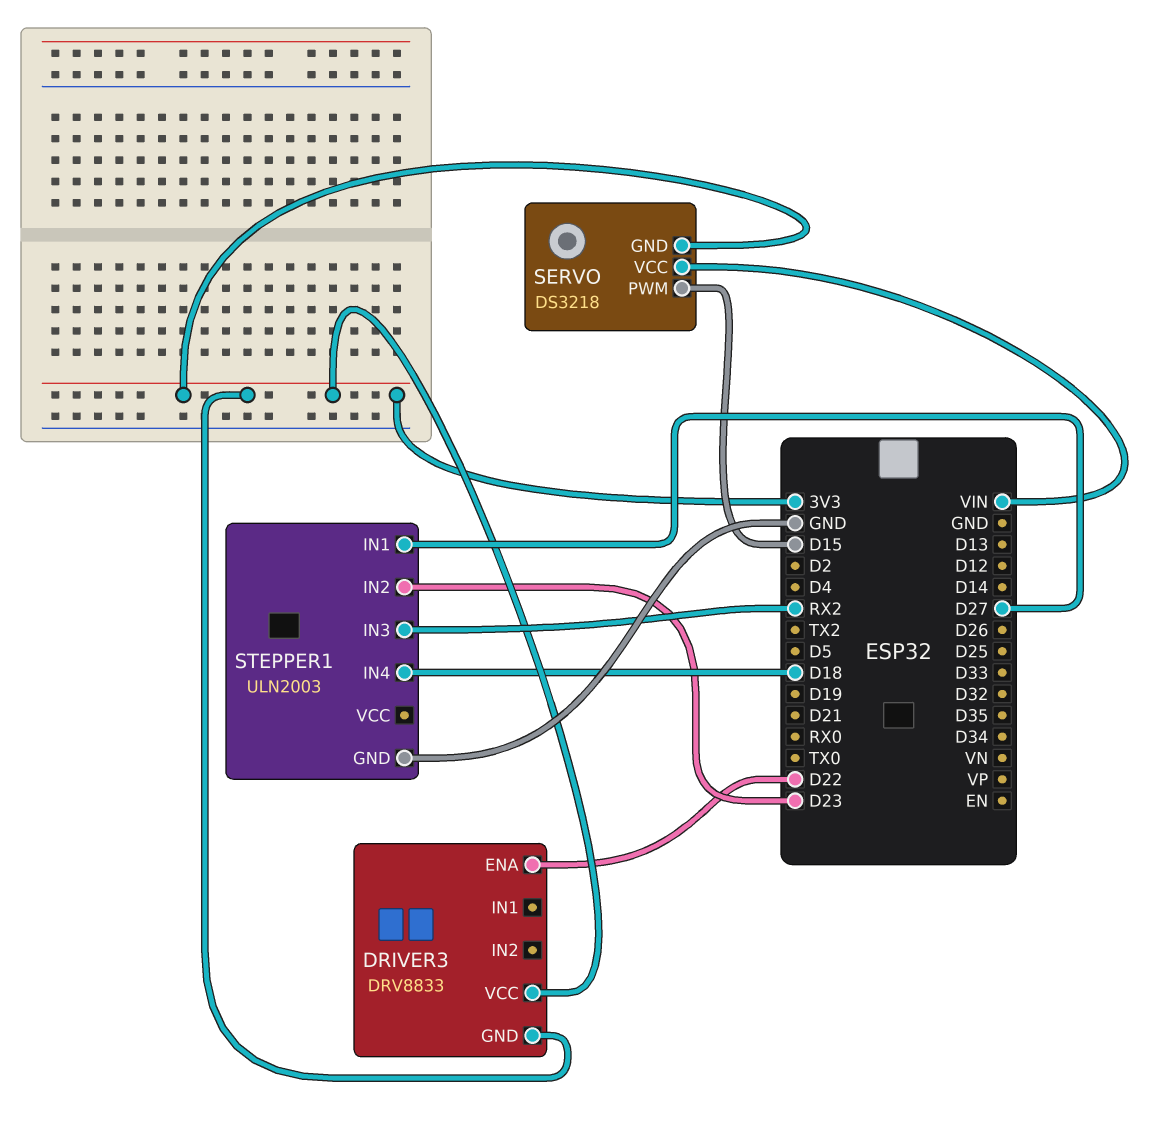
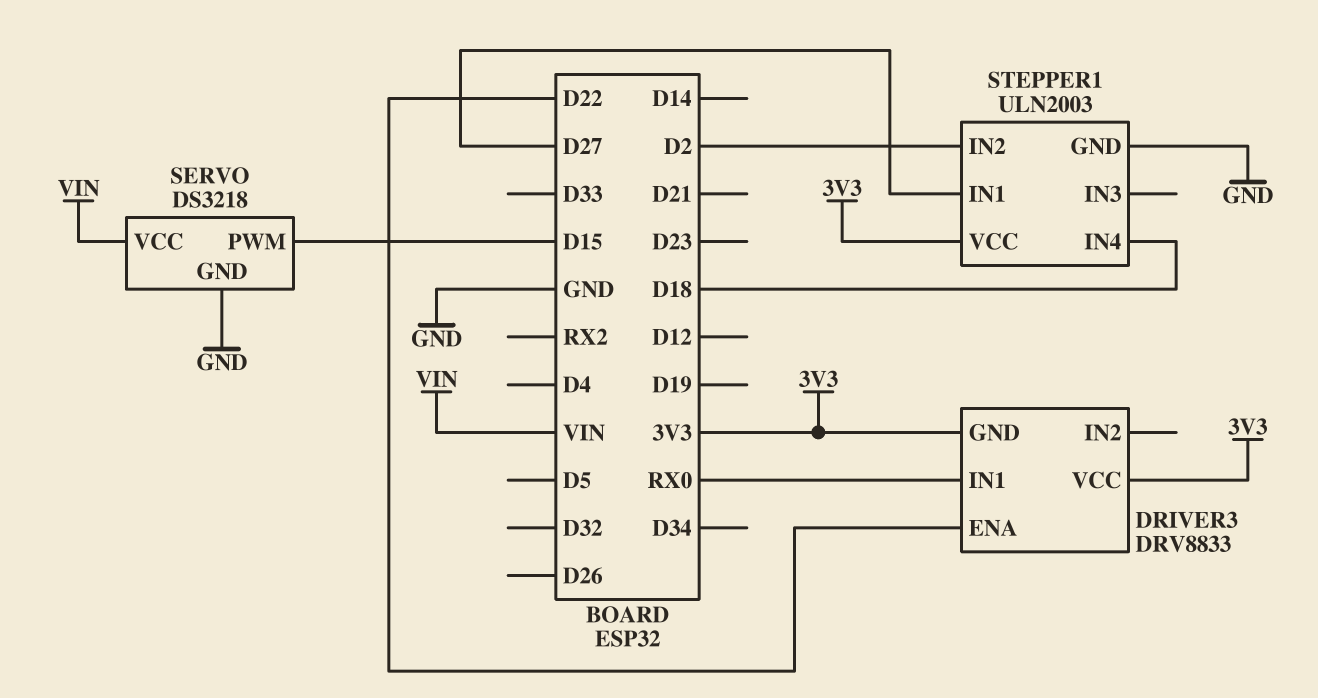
DRIVER3 pin IN1: none -> RX0
SERVO pin GND: 3V3 -> GND
STEPPER1 pin IN2: D23 -> D2
STEPPER1 pin IN3: RX2 -> none
STEPPER1 pin VCC: none -> 3V3

